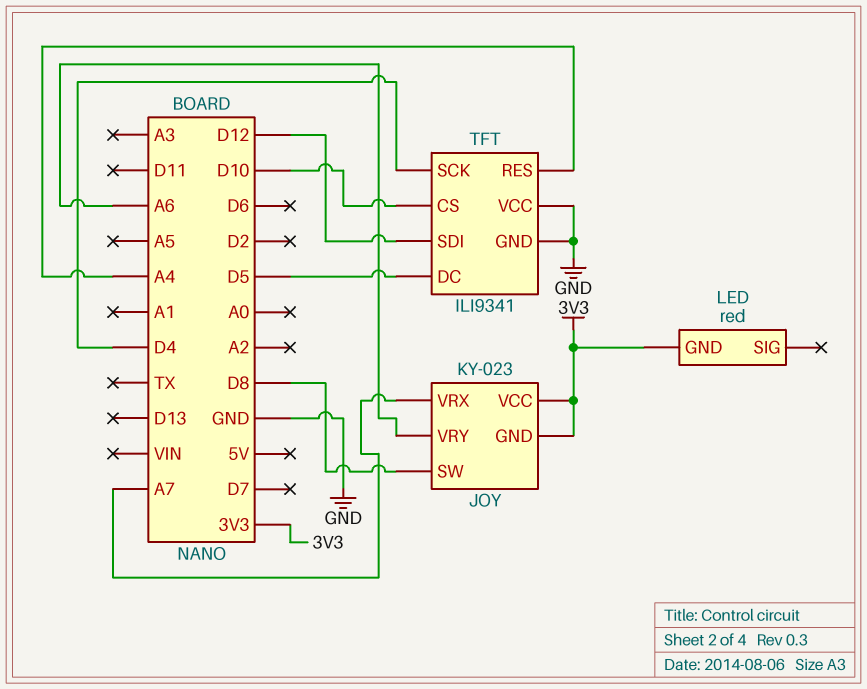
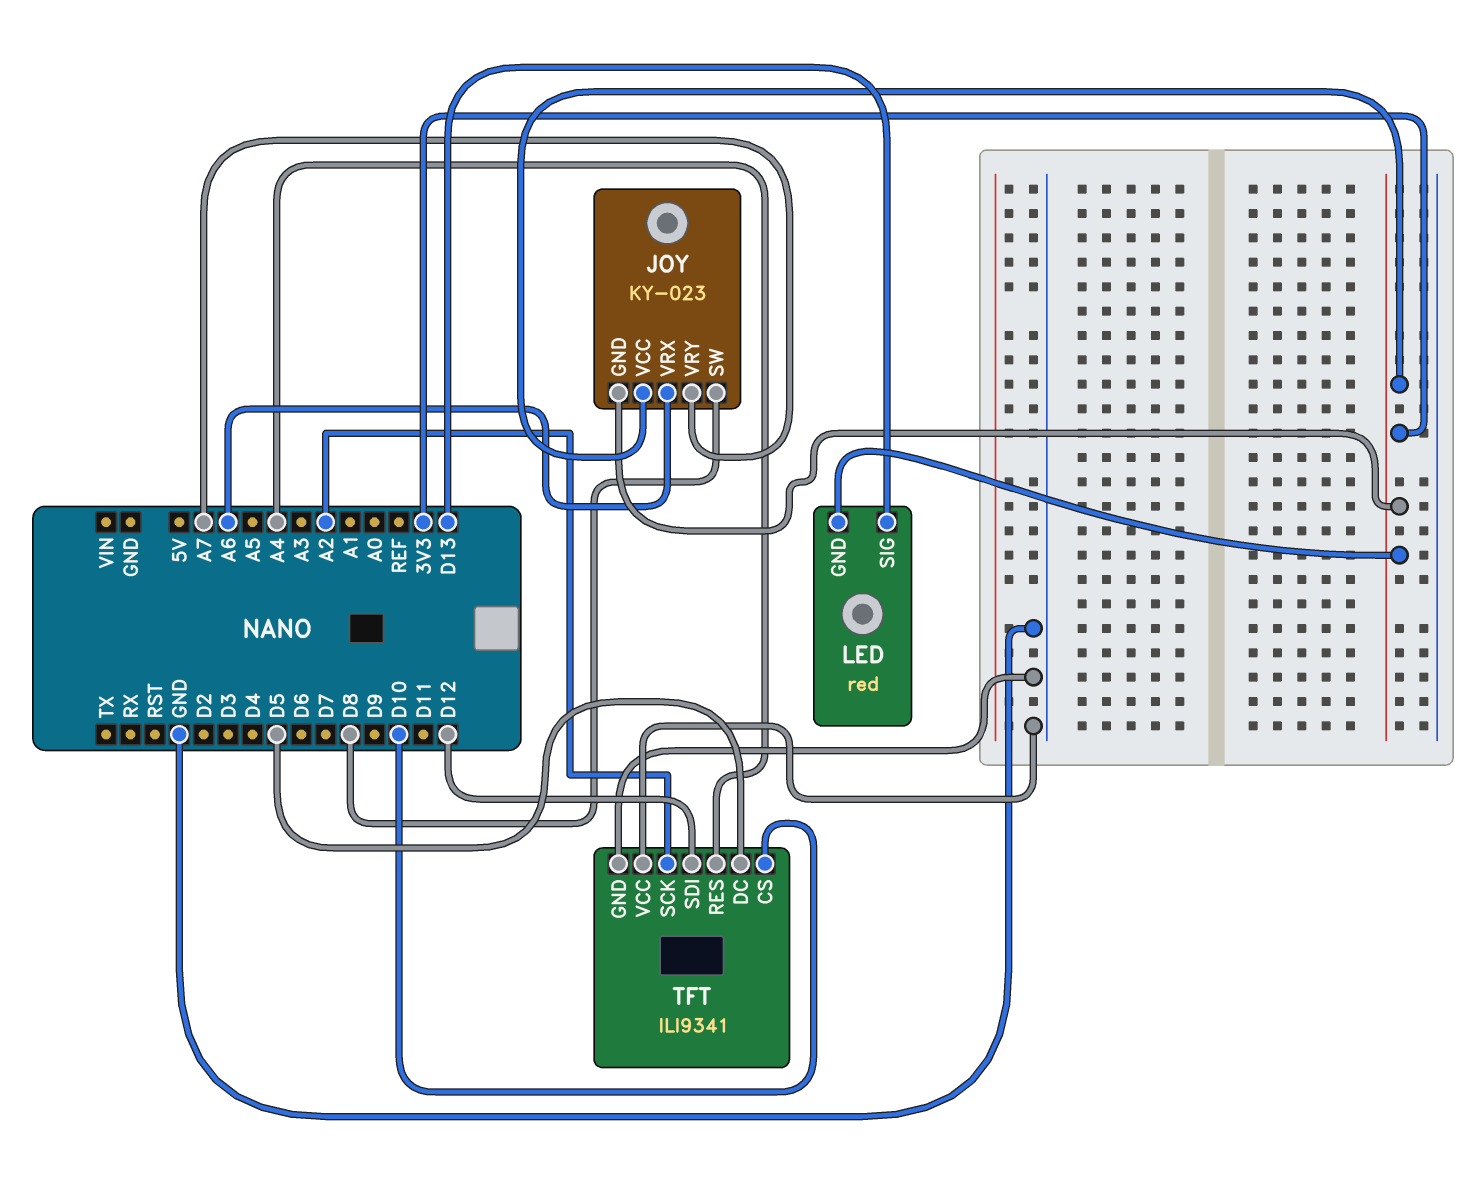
JOY pin VRX: A7 -> A6
JOY pin VRY: A6 -> A7
LED pin SIG: none -> D13
TFT pin SCK: D4 -> A2

